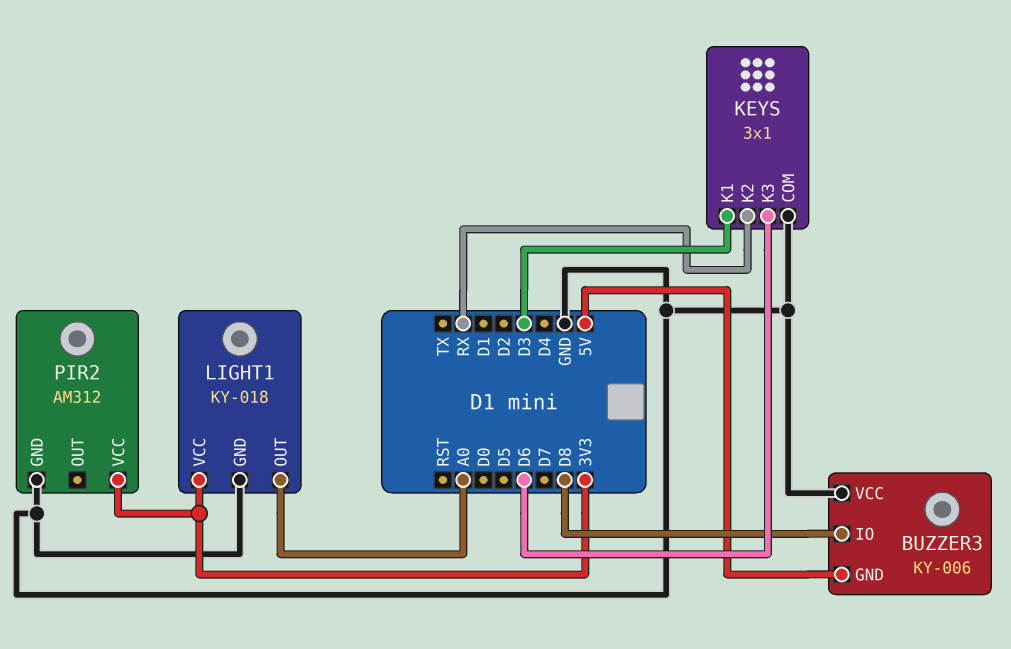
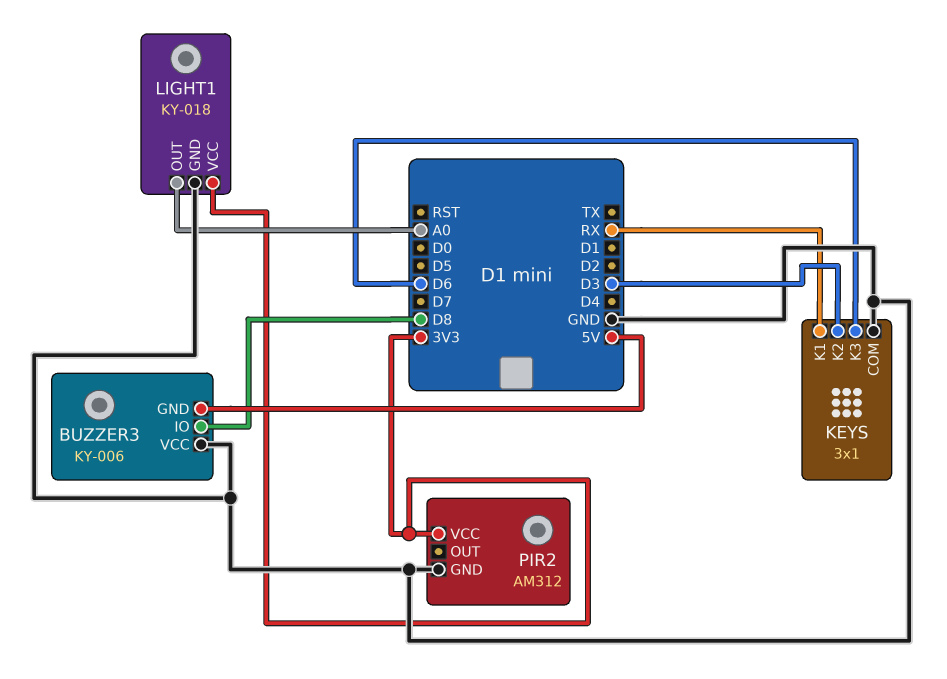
KEYS pin K1: D3 -> RX
KEYS pin K2: RX -> D3

